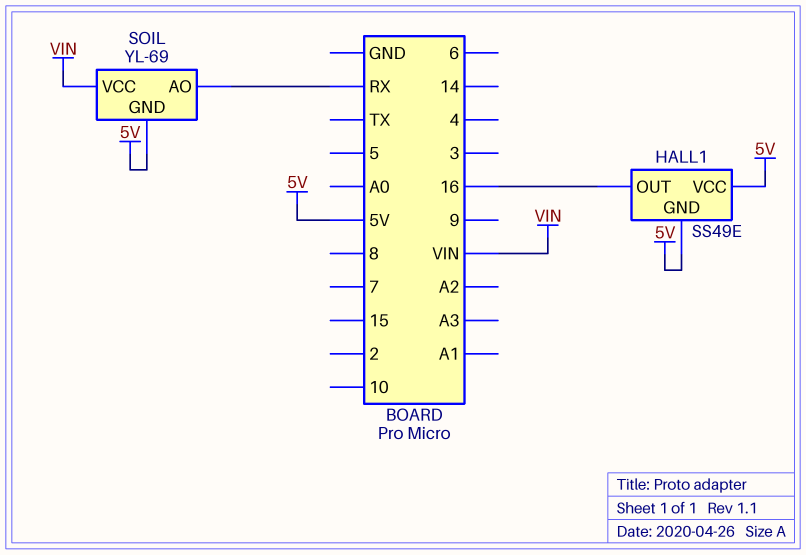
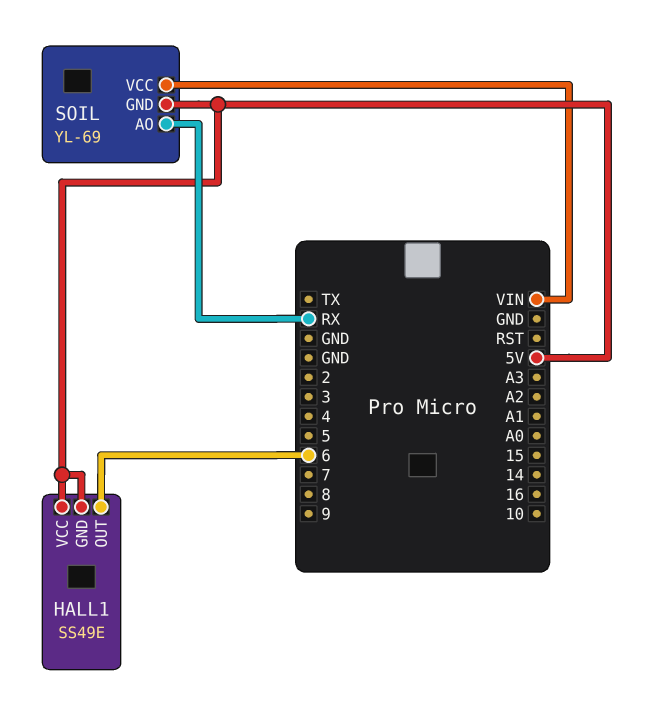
HALL1 pin OUT: 16 -> 6

